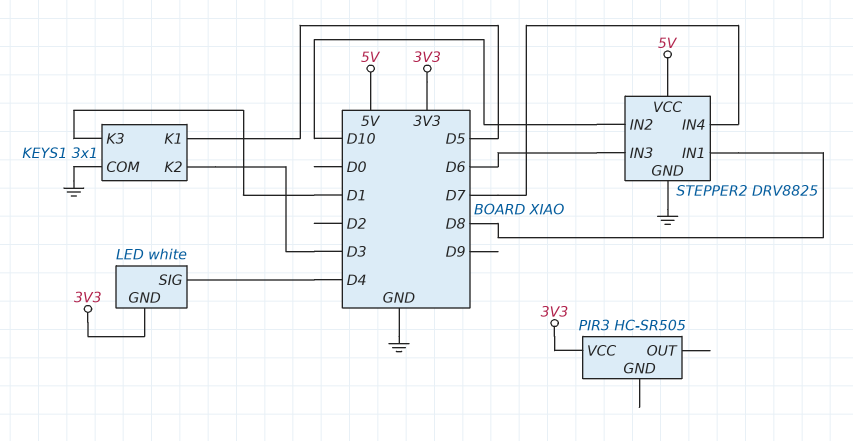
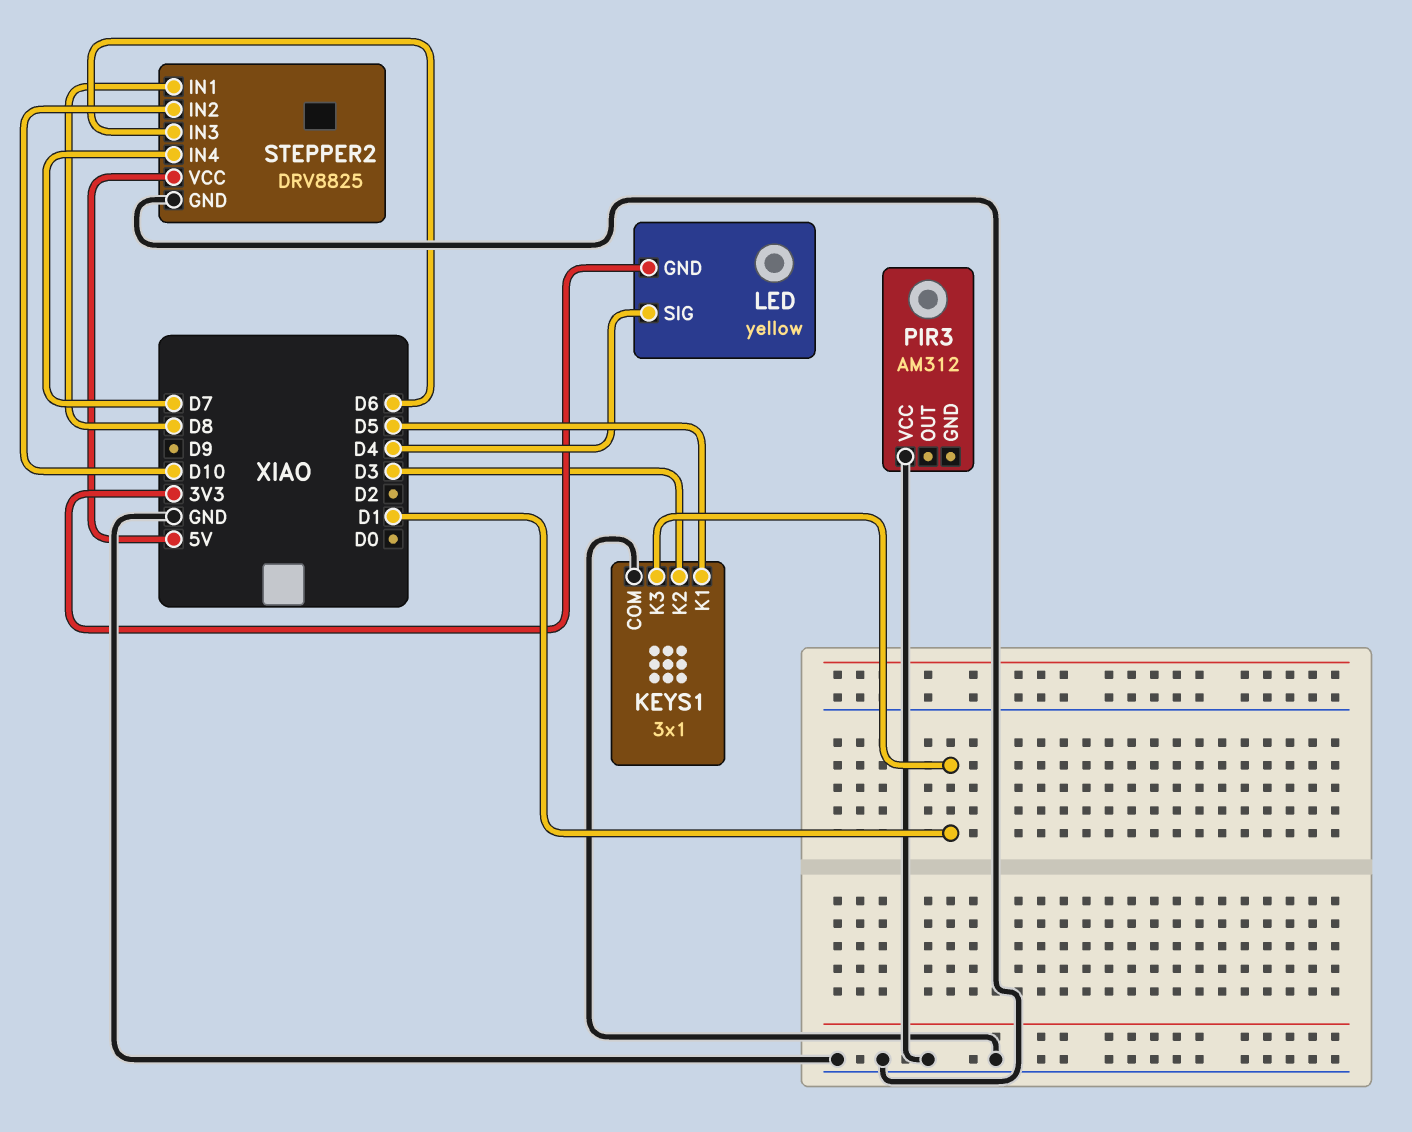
LED: white -> yellow
PIR3: HC-SR505 -> AM312
PIR3 pin VCC: 3V3 -> GND

